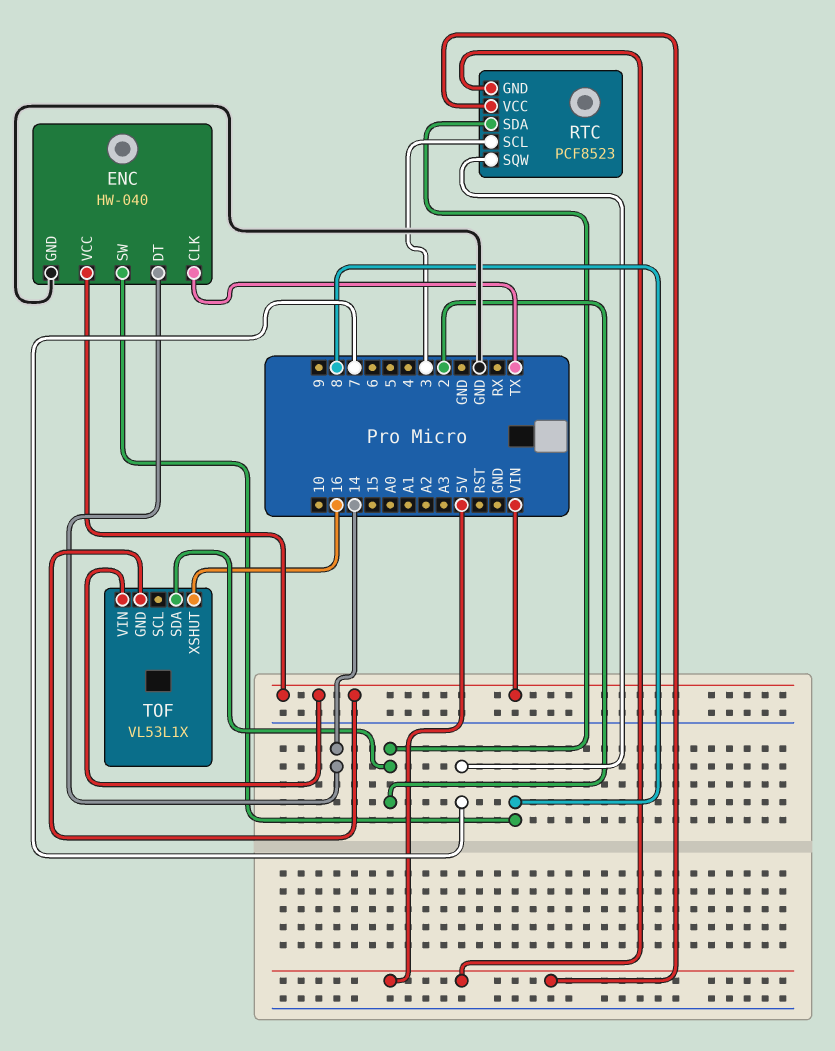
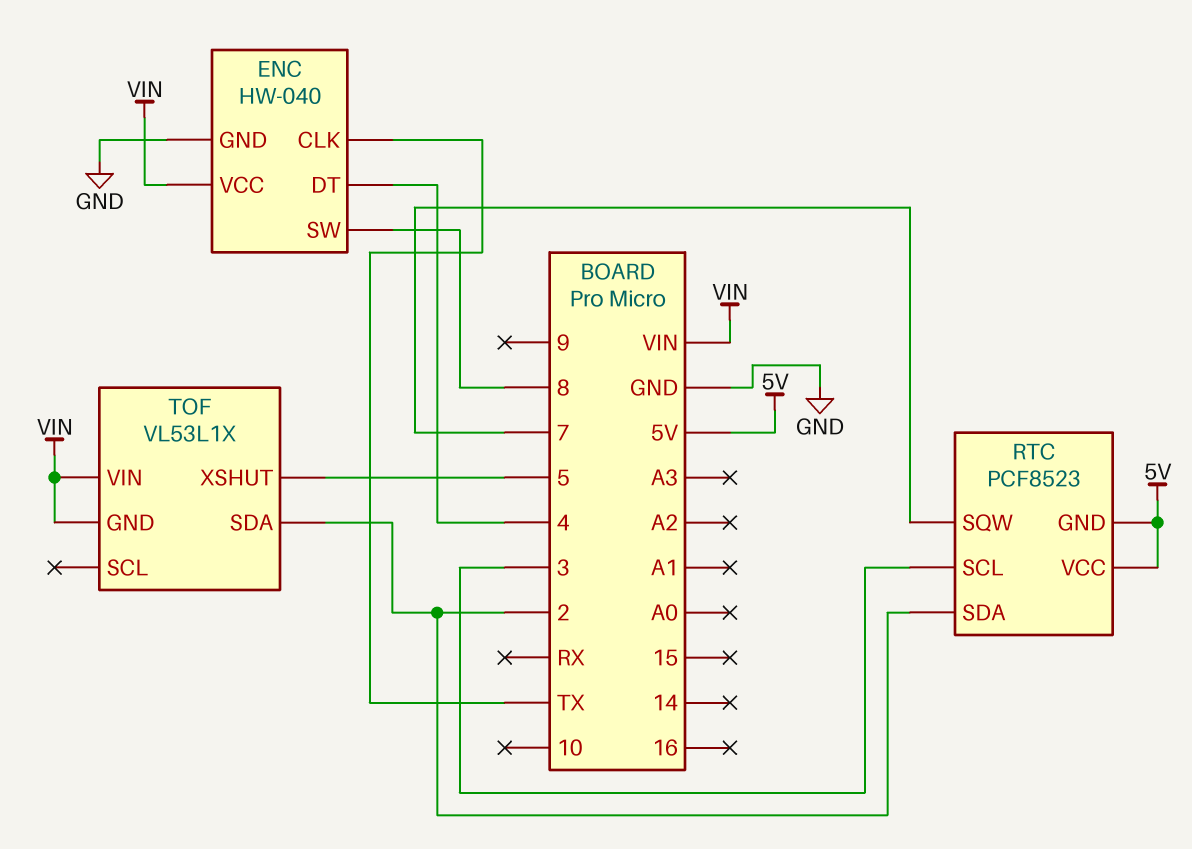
ENC pin DT: 14 -> 4
TOF pin XSHUT: 16 -> 5

